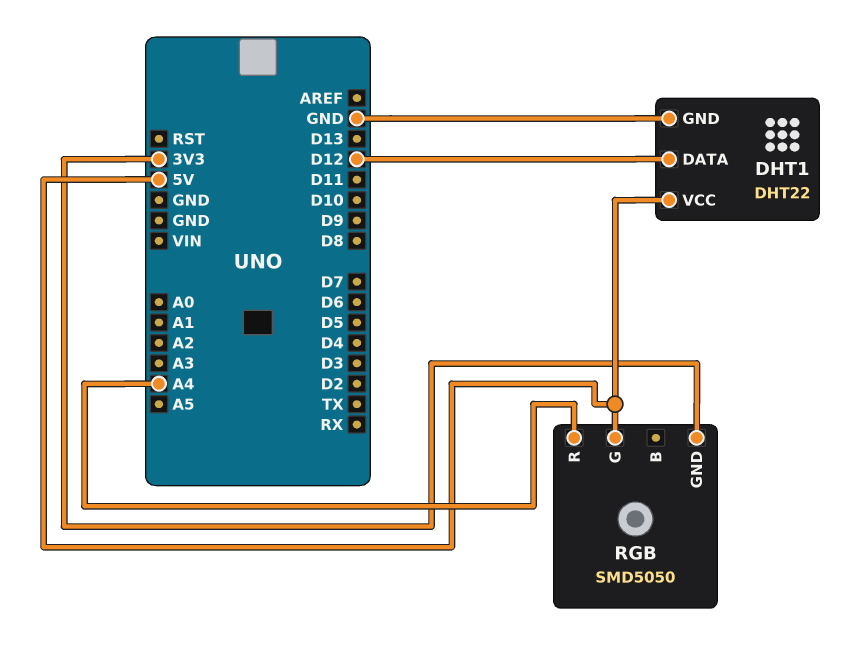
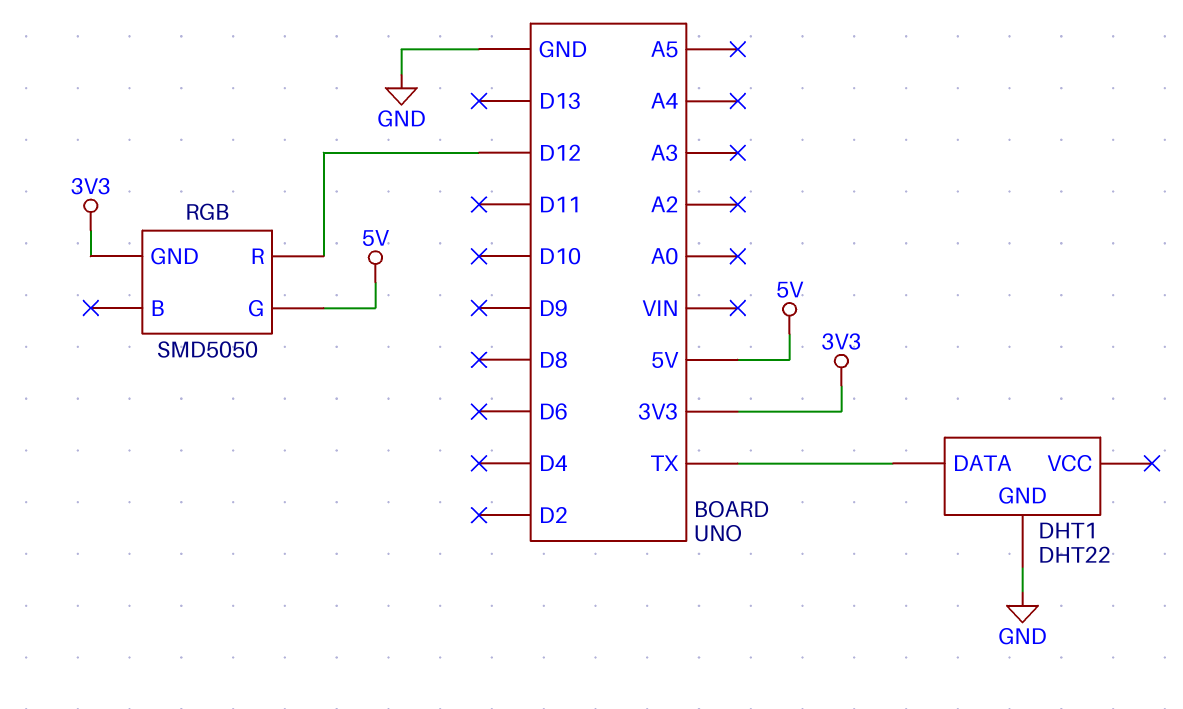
DHT1 pin DATA: D12 -> TX
DHT1 pin VCC: 5V -> none
RGB pin R: A4 -> D12

